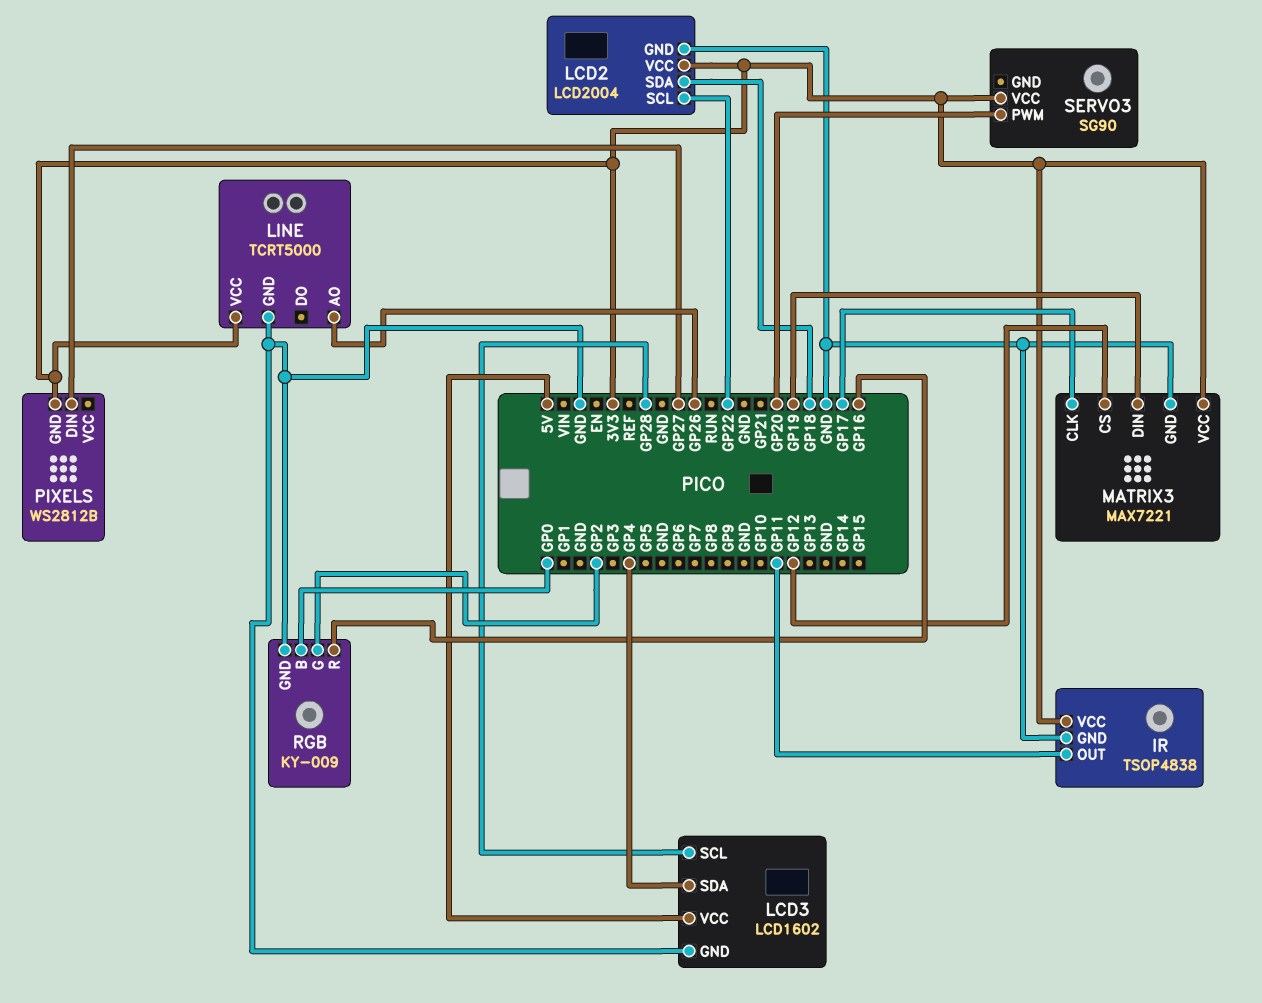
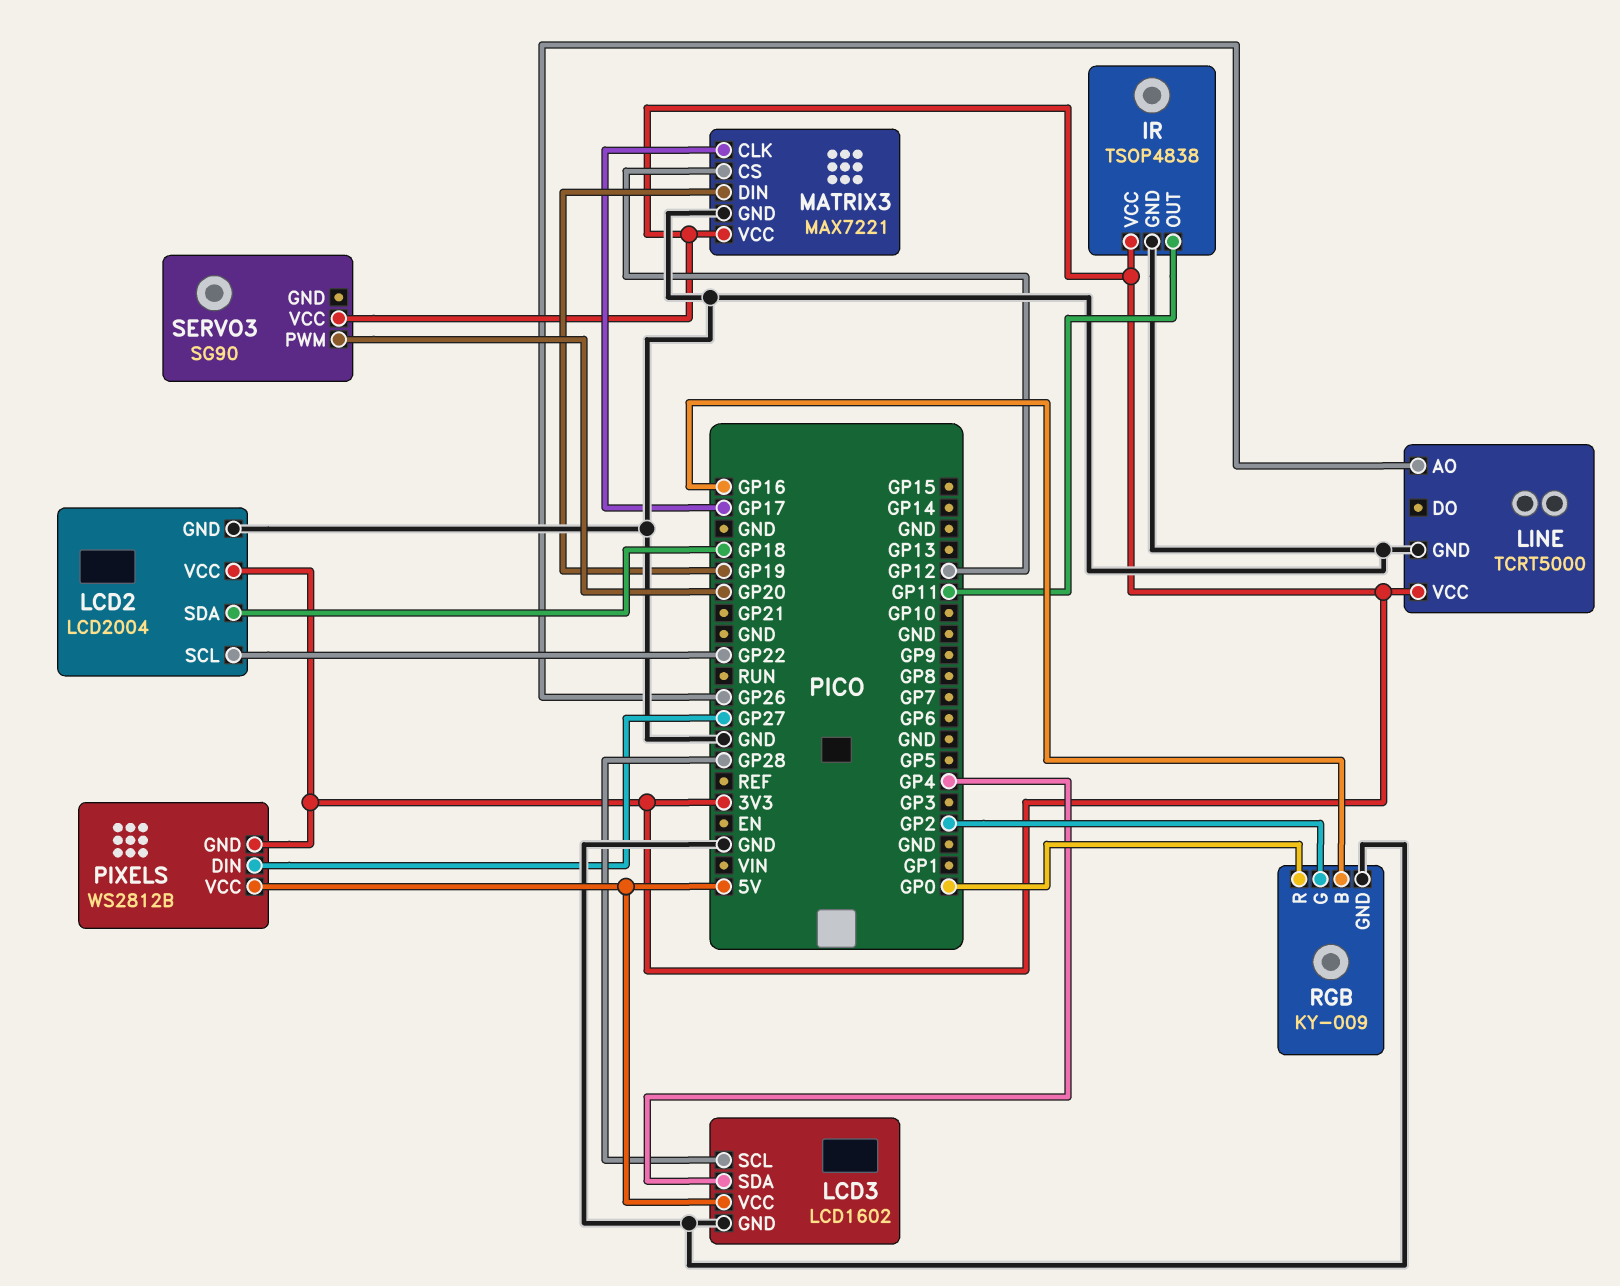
PIXELS pin VCC: none -> 5V
RGB pin B: GP0 -> GP16
RGB pin R: GP16 -> GP0

